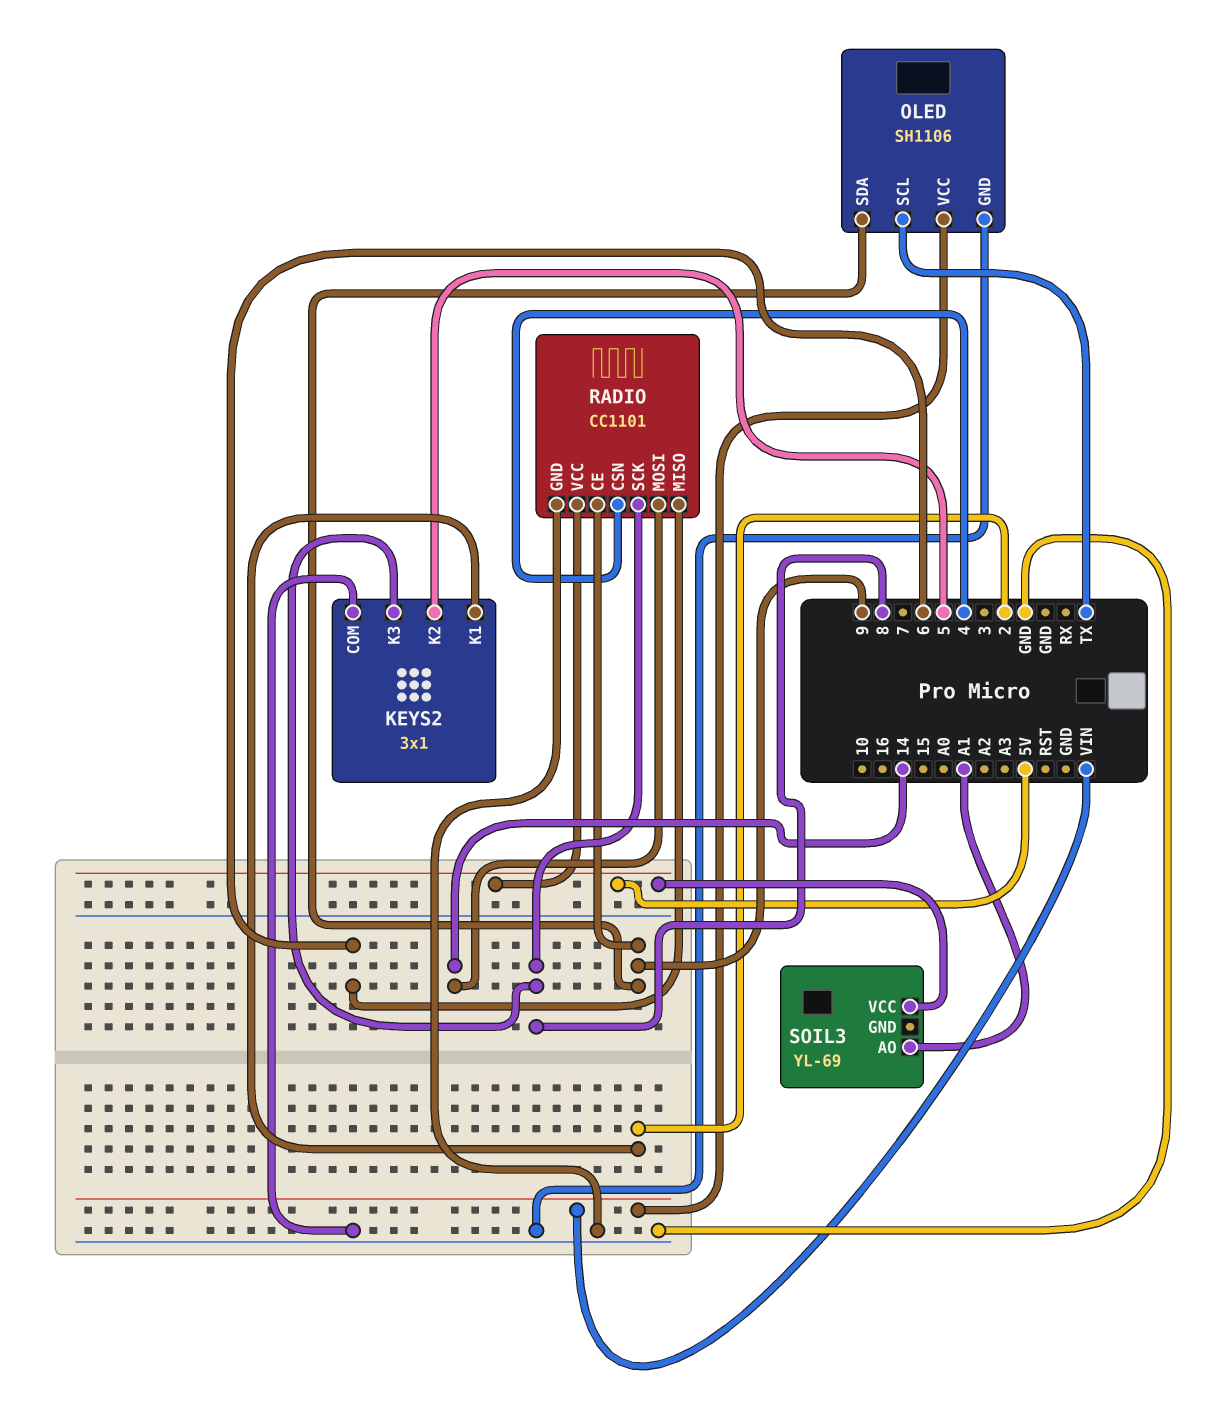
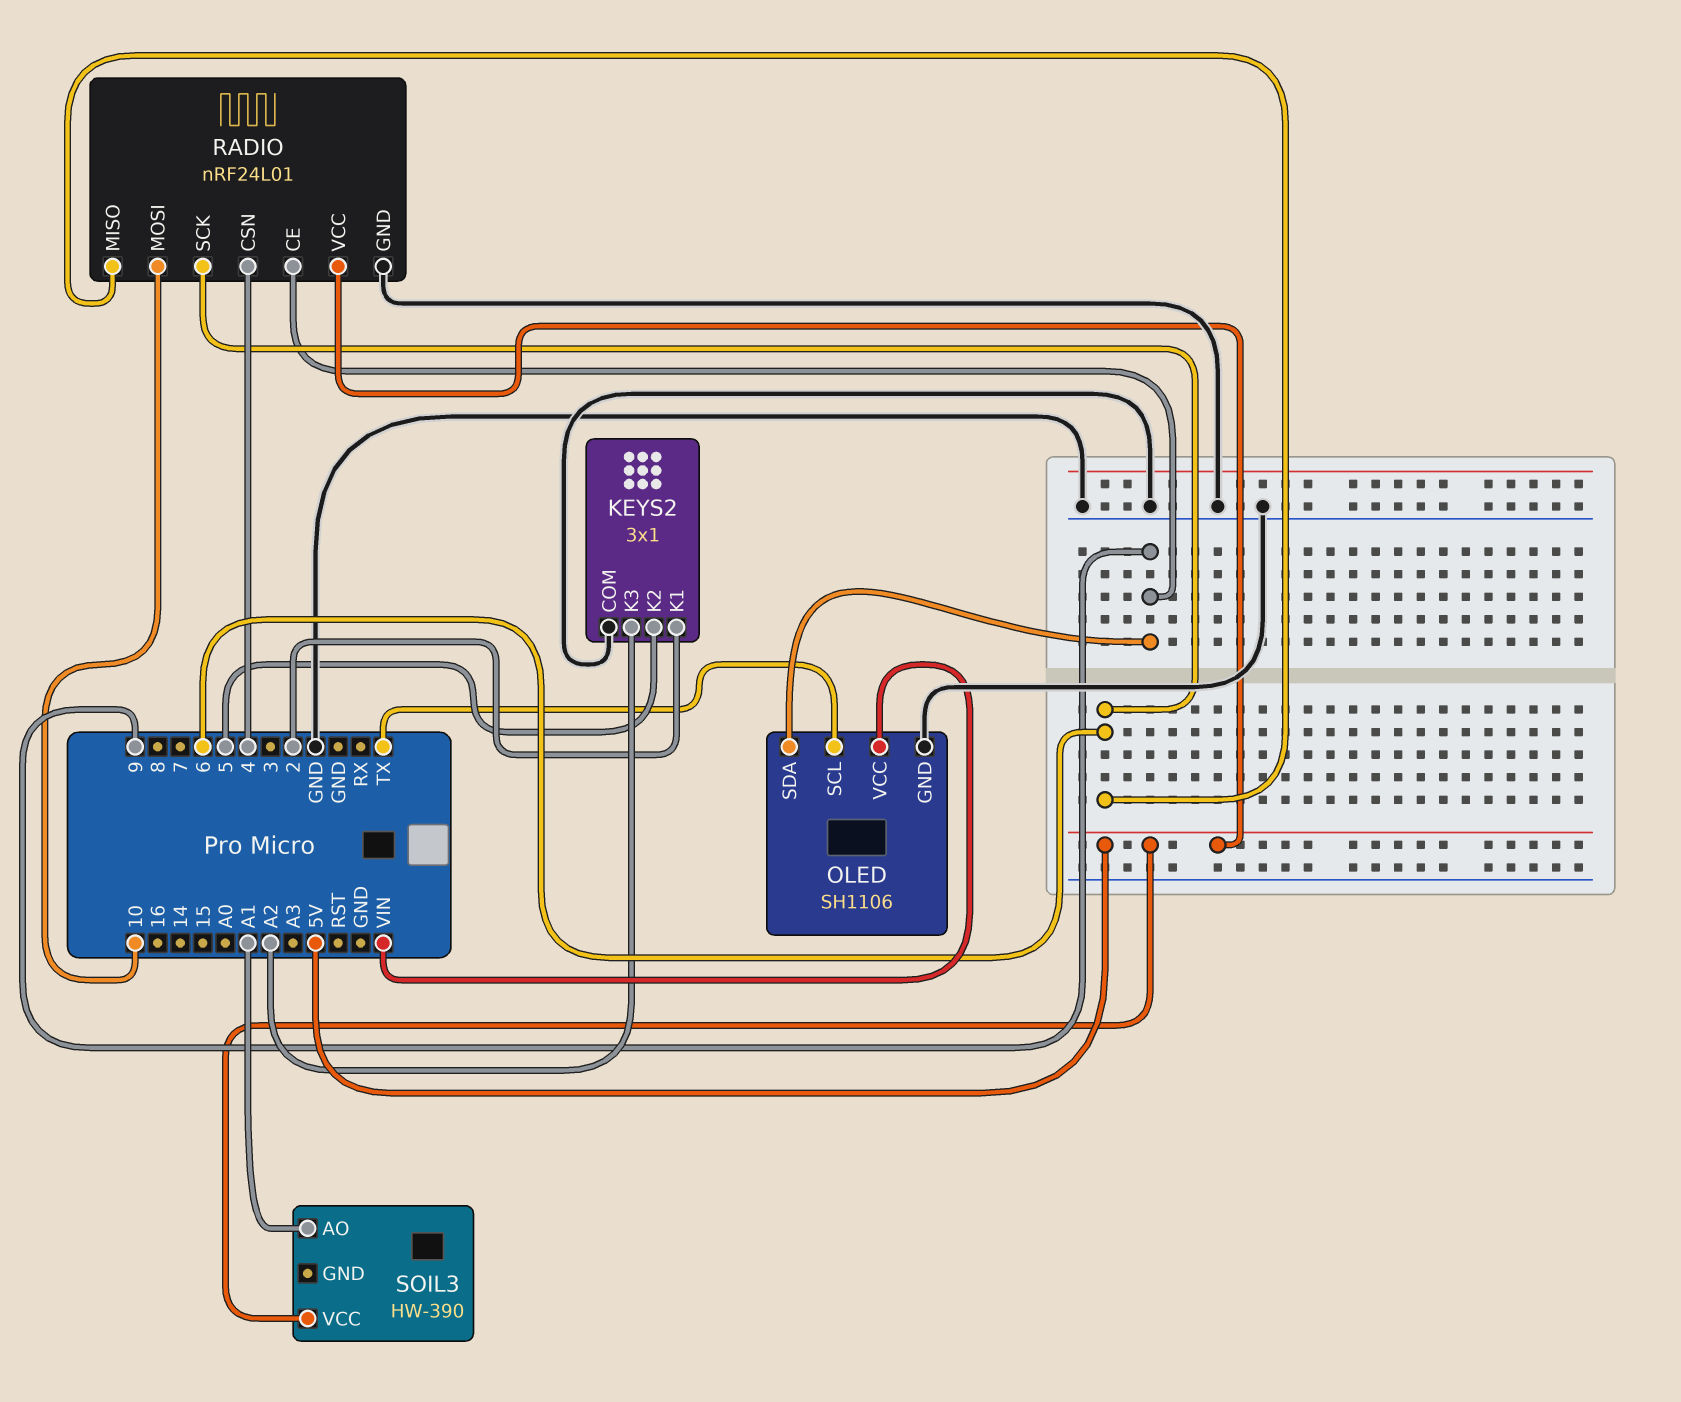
KEYS2 pin K3: 8 -> A2
RADIO: CC1101 -> nRF24L01
RADIO pin MOSI: 14 -> 10
RADIO pin SCK: 8 -> 6
SOIL3: YL-69 -> HW-390

